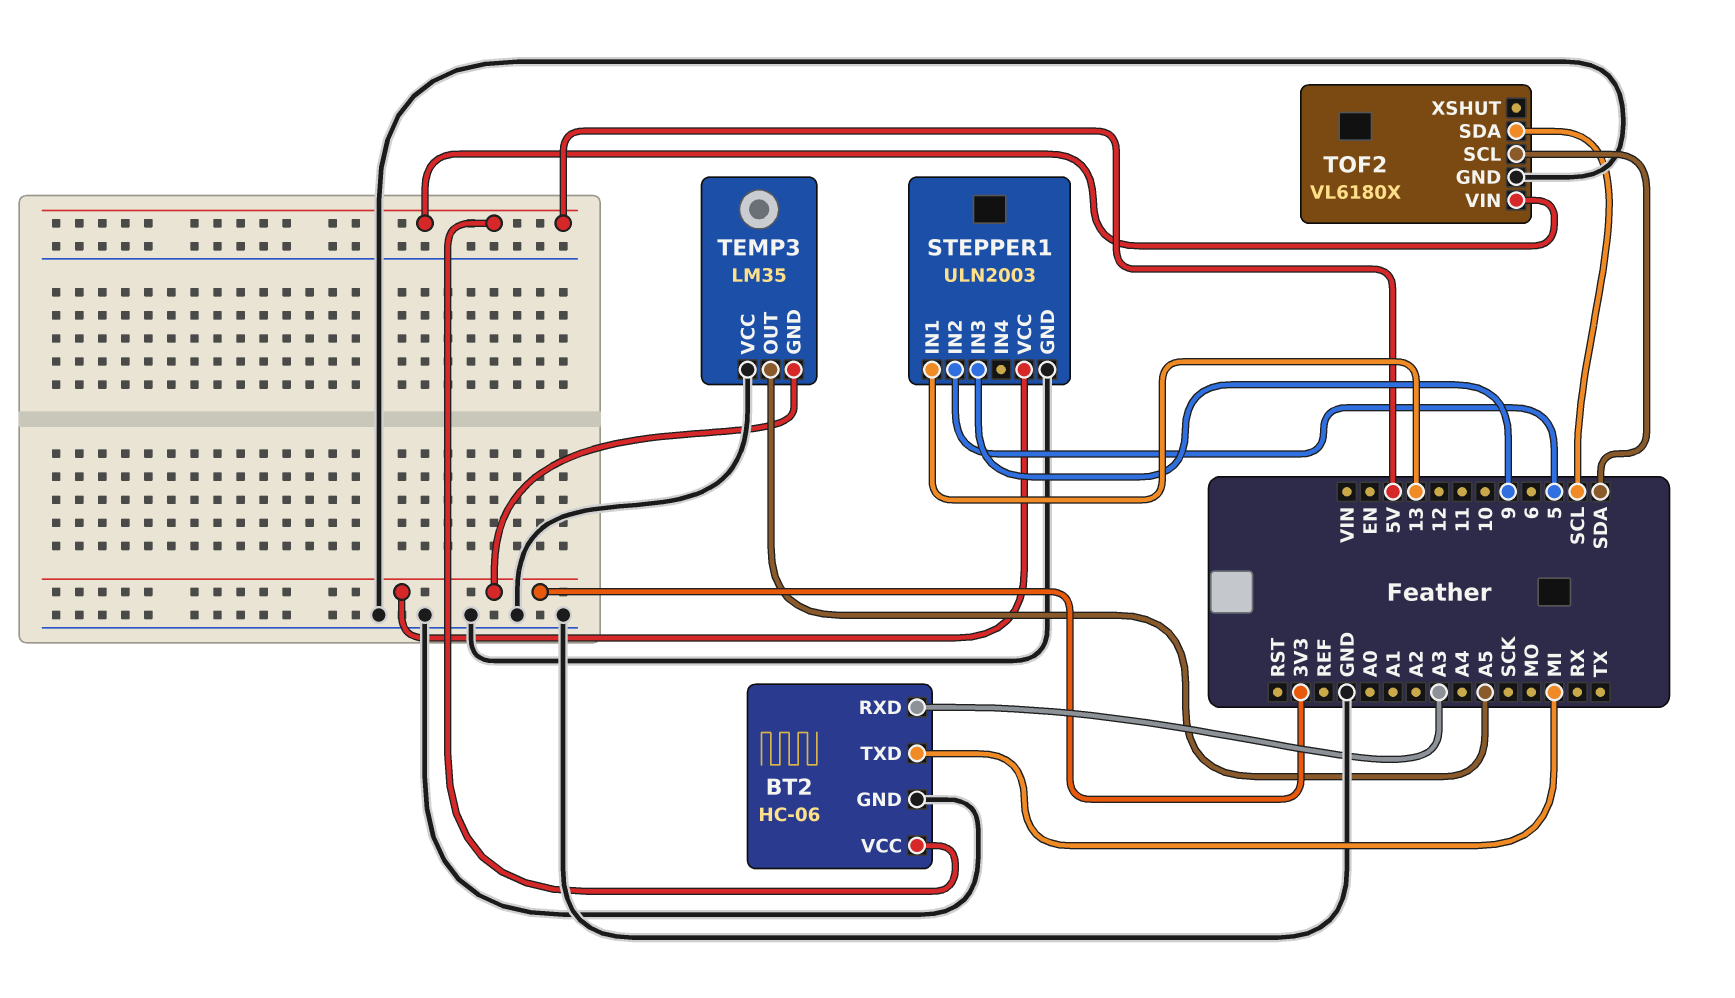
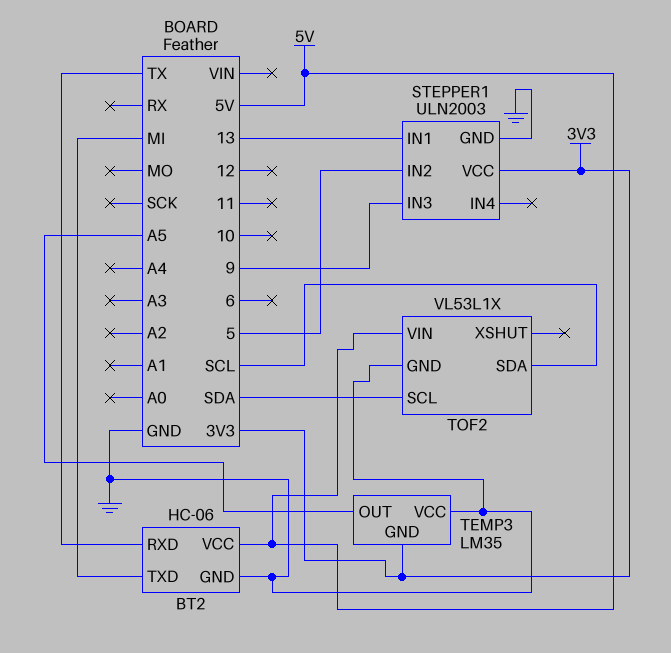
BT2 pin RXD: A3 -> TX
TOF2: VL6180X -> VL53L1X

